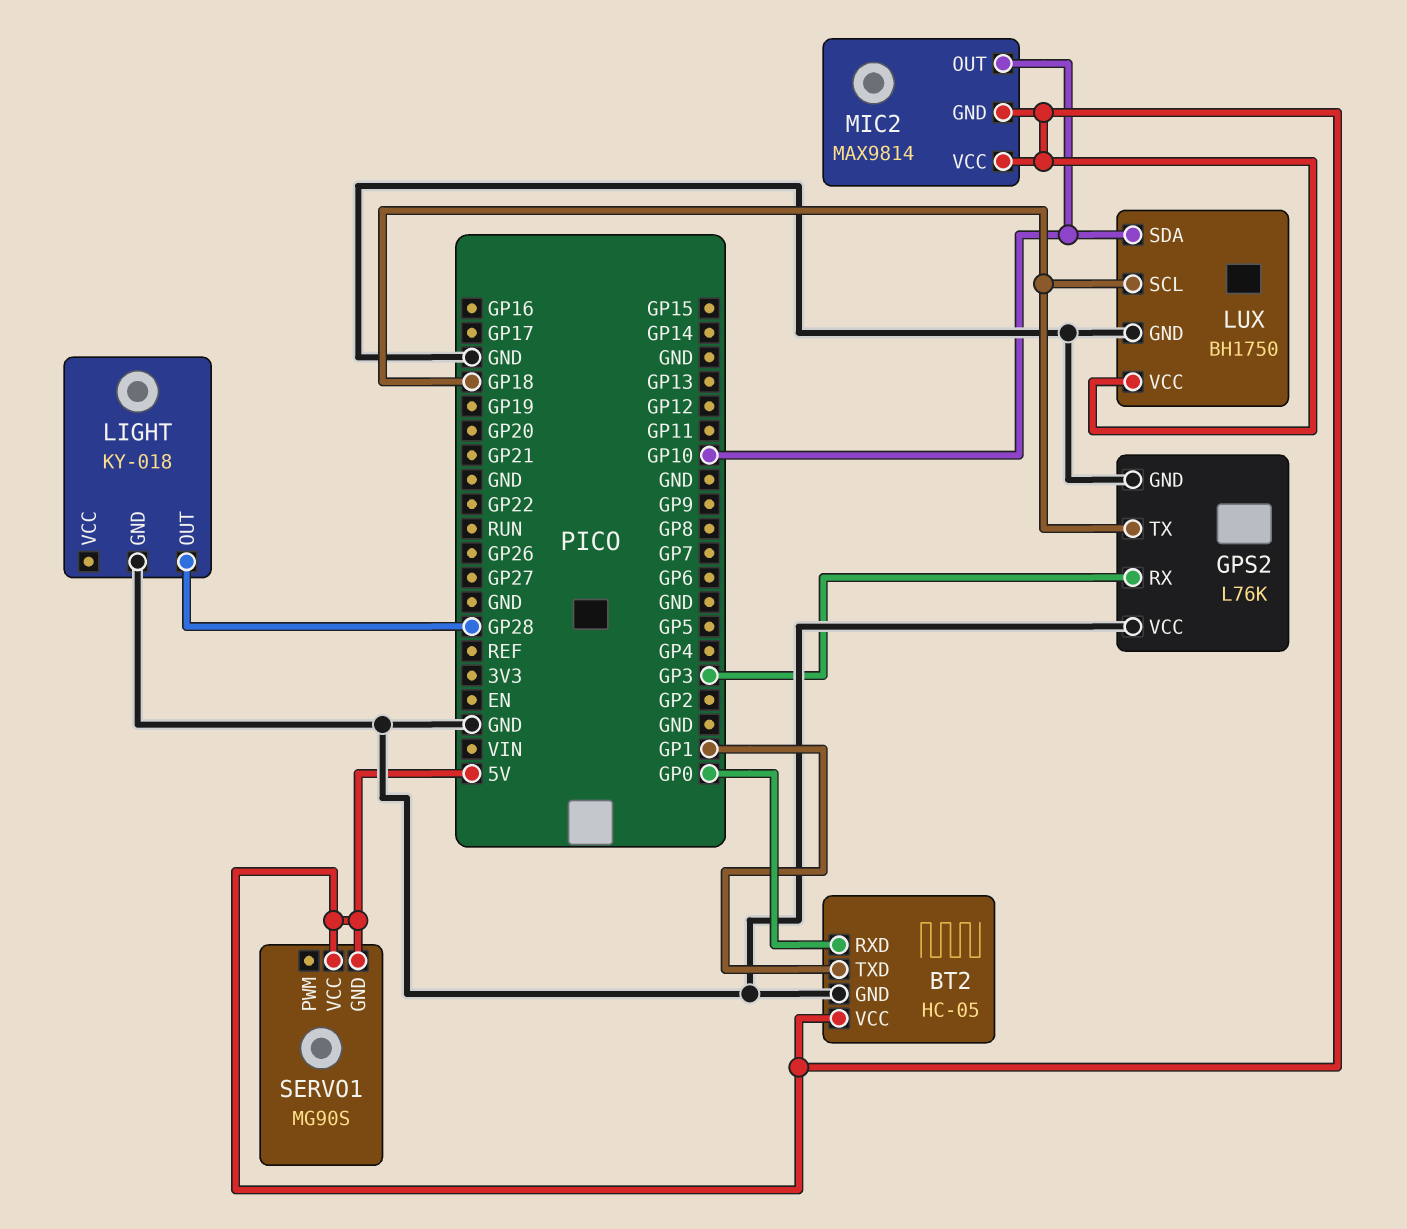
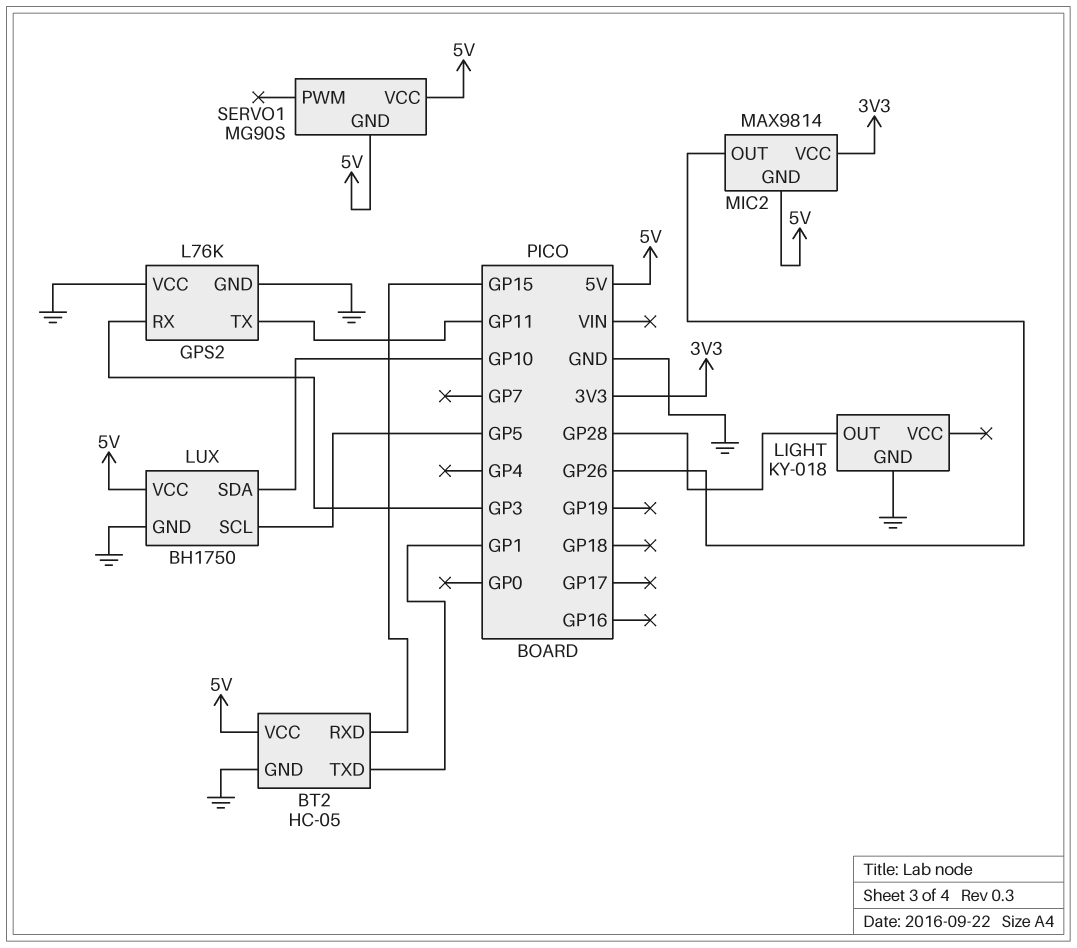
BT2 pin RXD: GP0 -> GP15
GPS2 pin TX: GP18 -> GP11
LUX pin SCL: GP18 -> GP5
MIC2 pin OUT: GP10 -> GP26
MIC2 pin VCC: 5V -> 3V3

